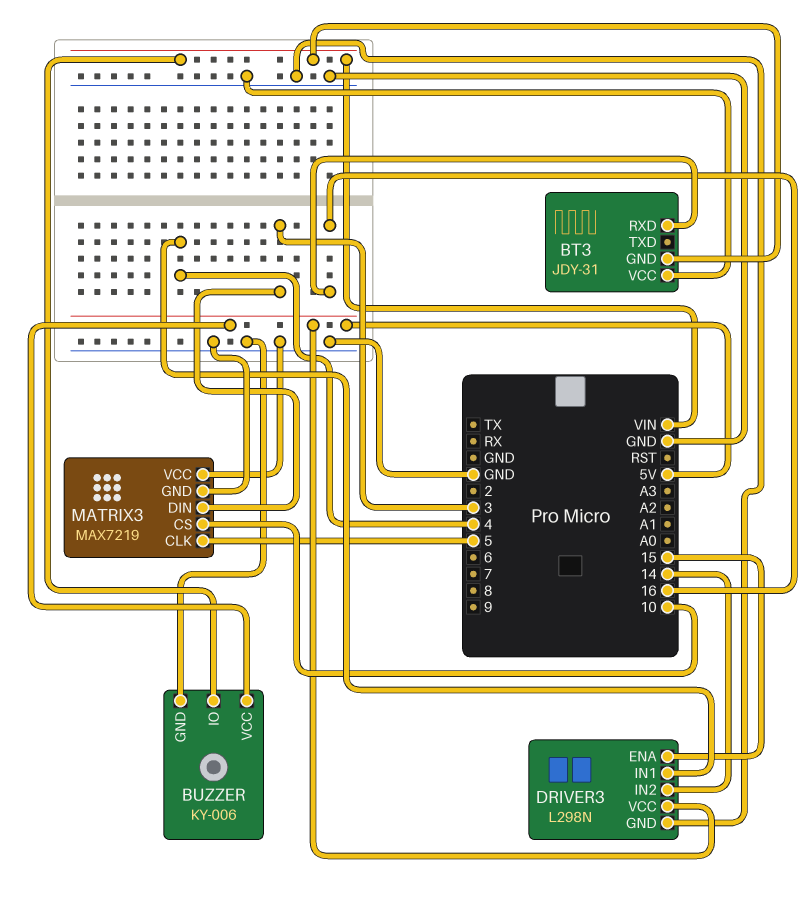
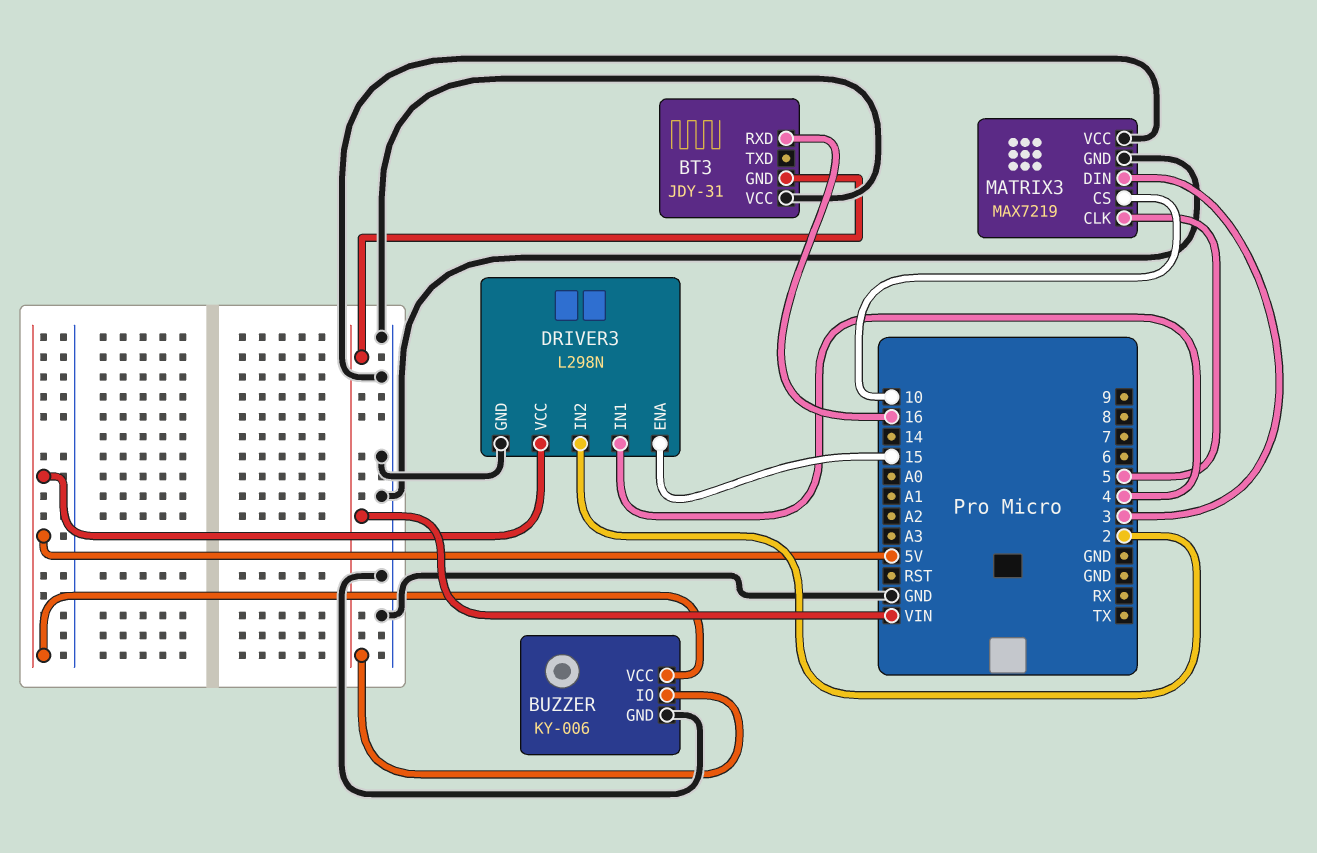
DRIVER3 pin IN2: 14 -> 2

